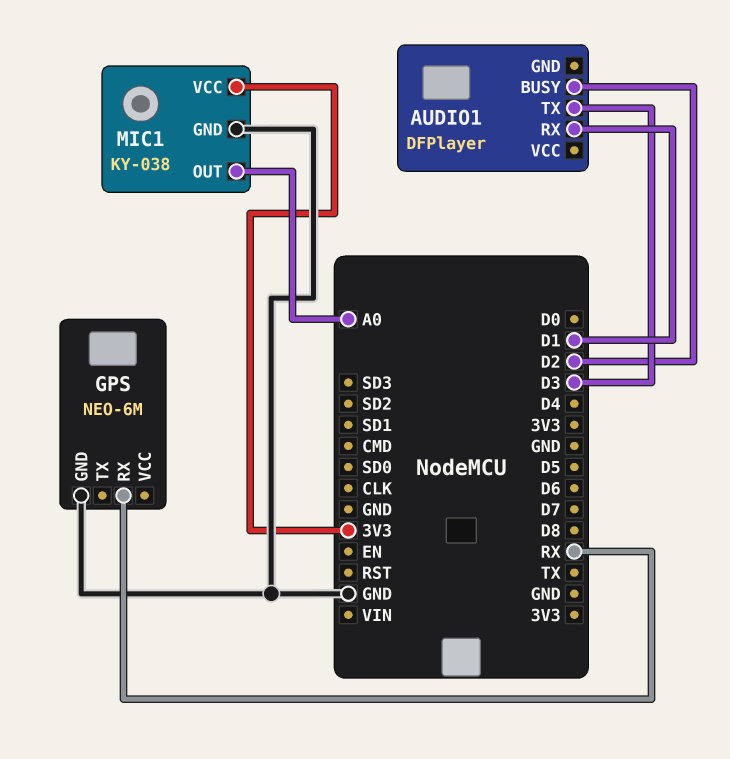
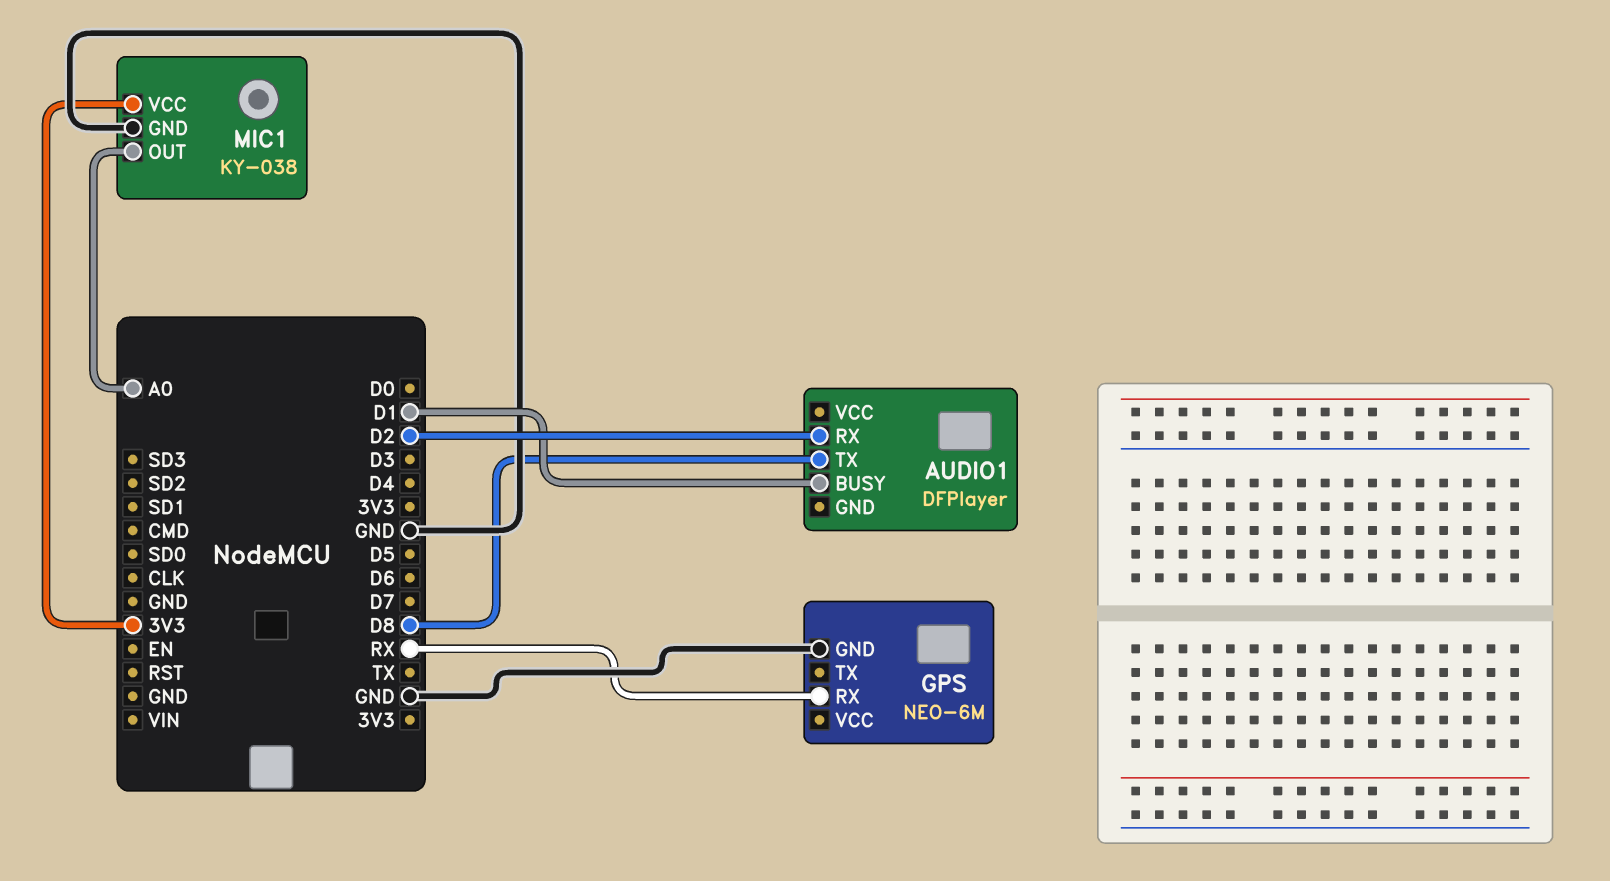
AUDIO1 pin BUSY: D2 -> D1
AUDIO1 pin RX: D1 -> D2
AUDIO1 pin TX: D3 -> D8

